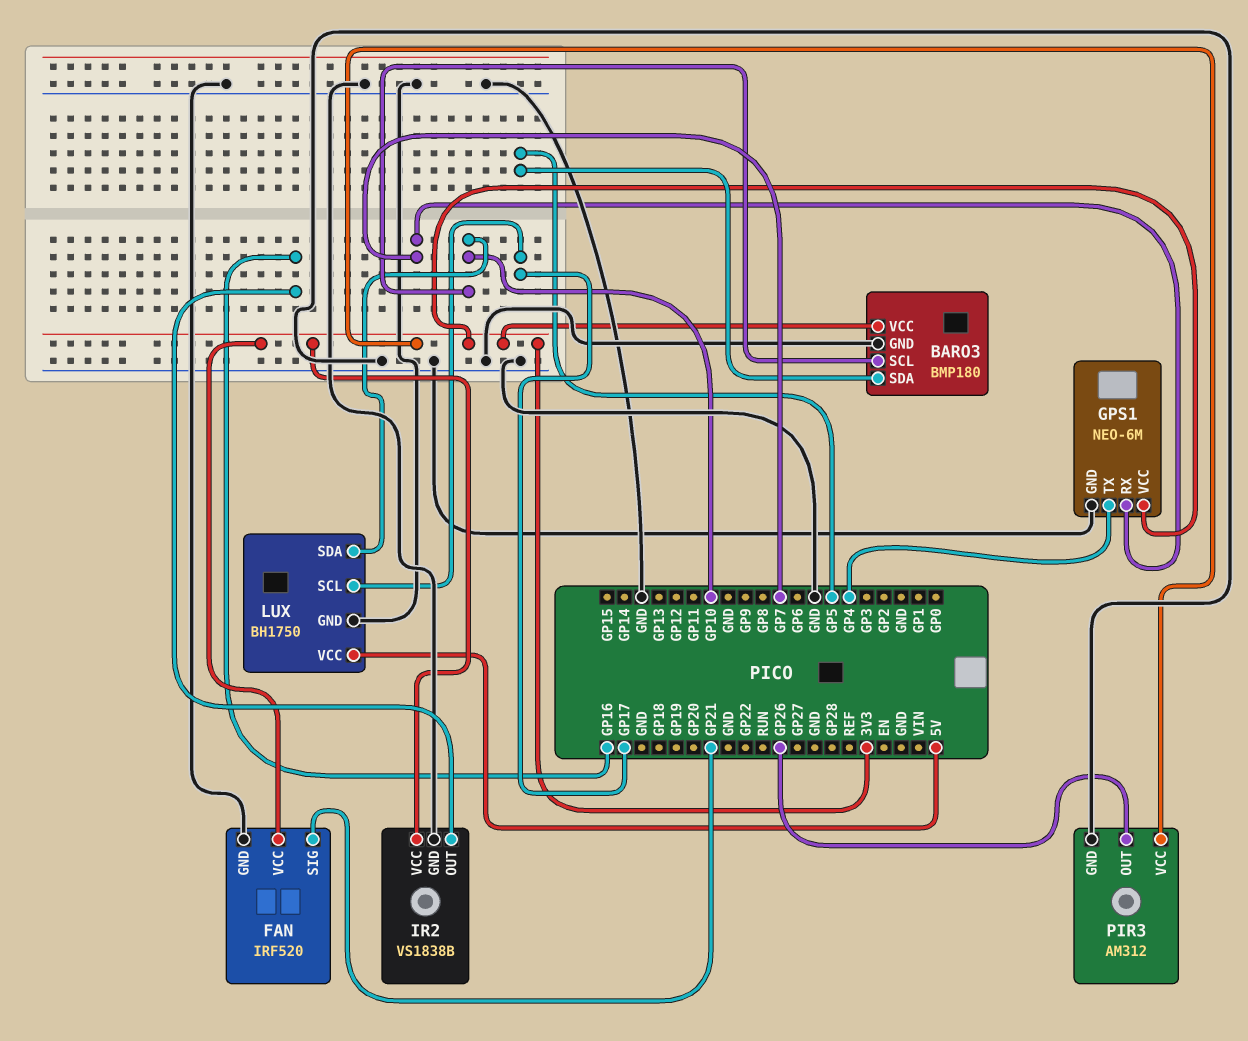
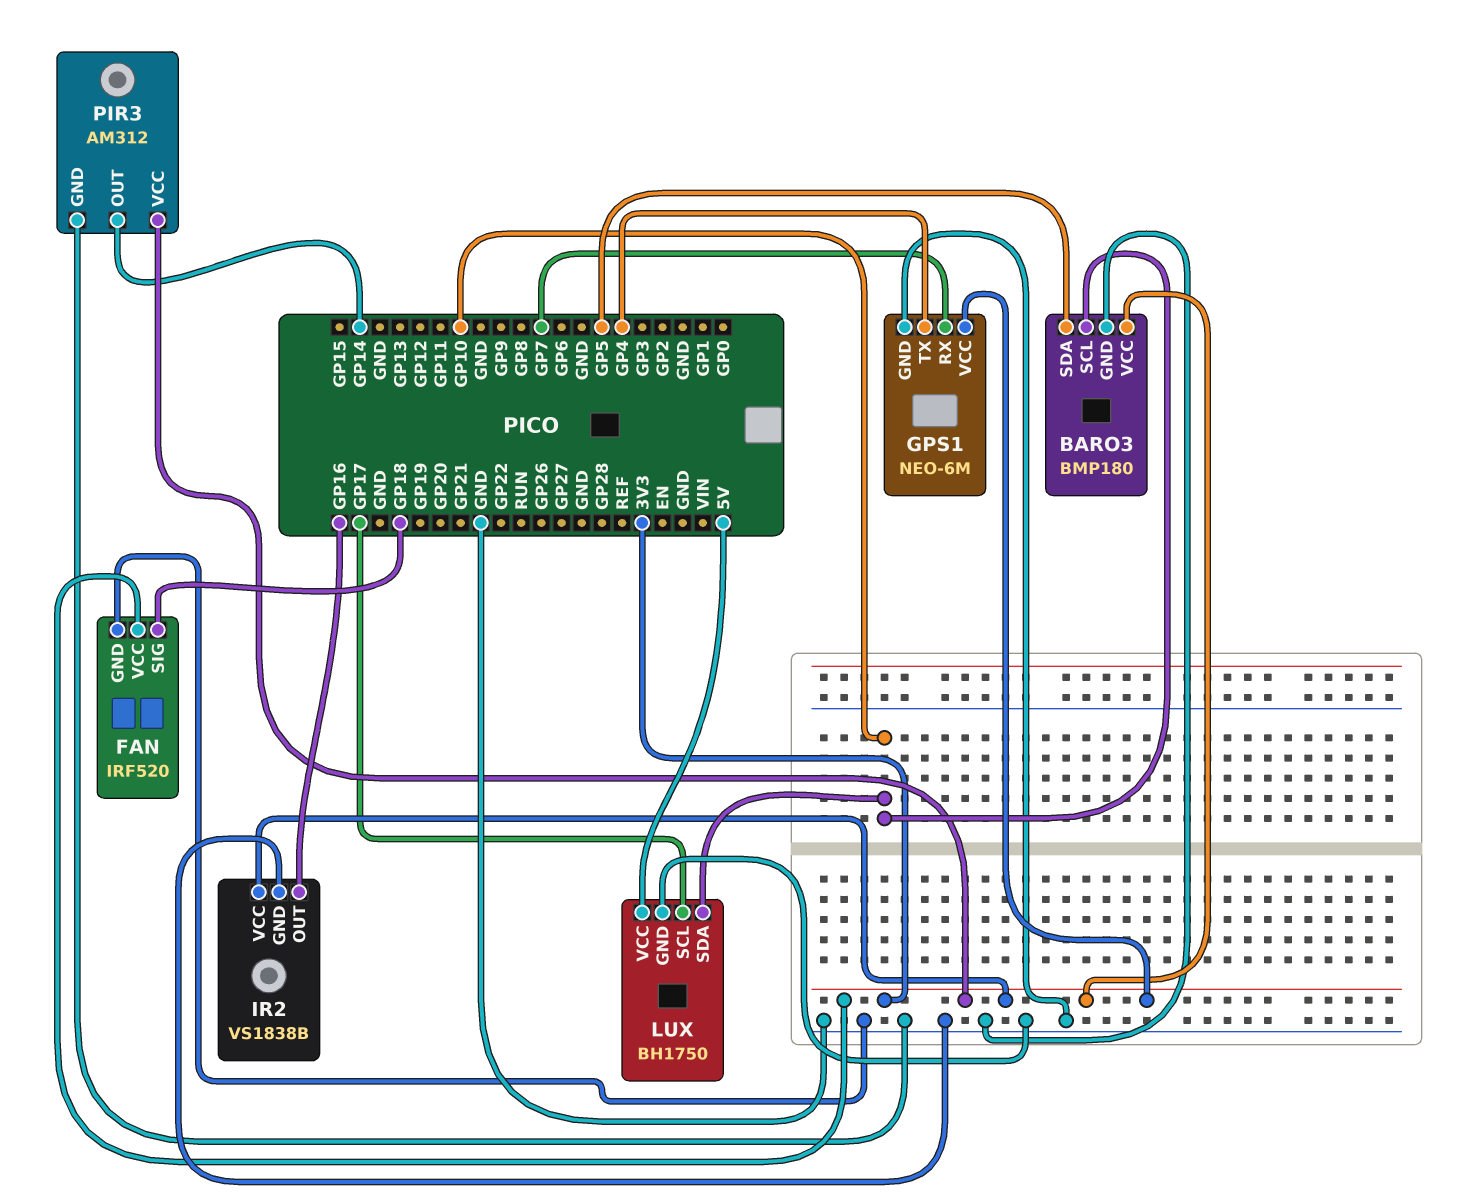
FAN pin SIG: GP21 -> GP18
PIR3 pin OUT: GP26 -> GP14

